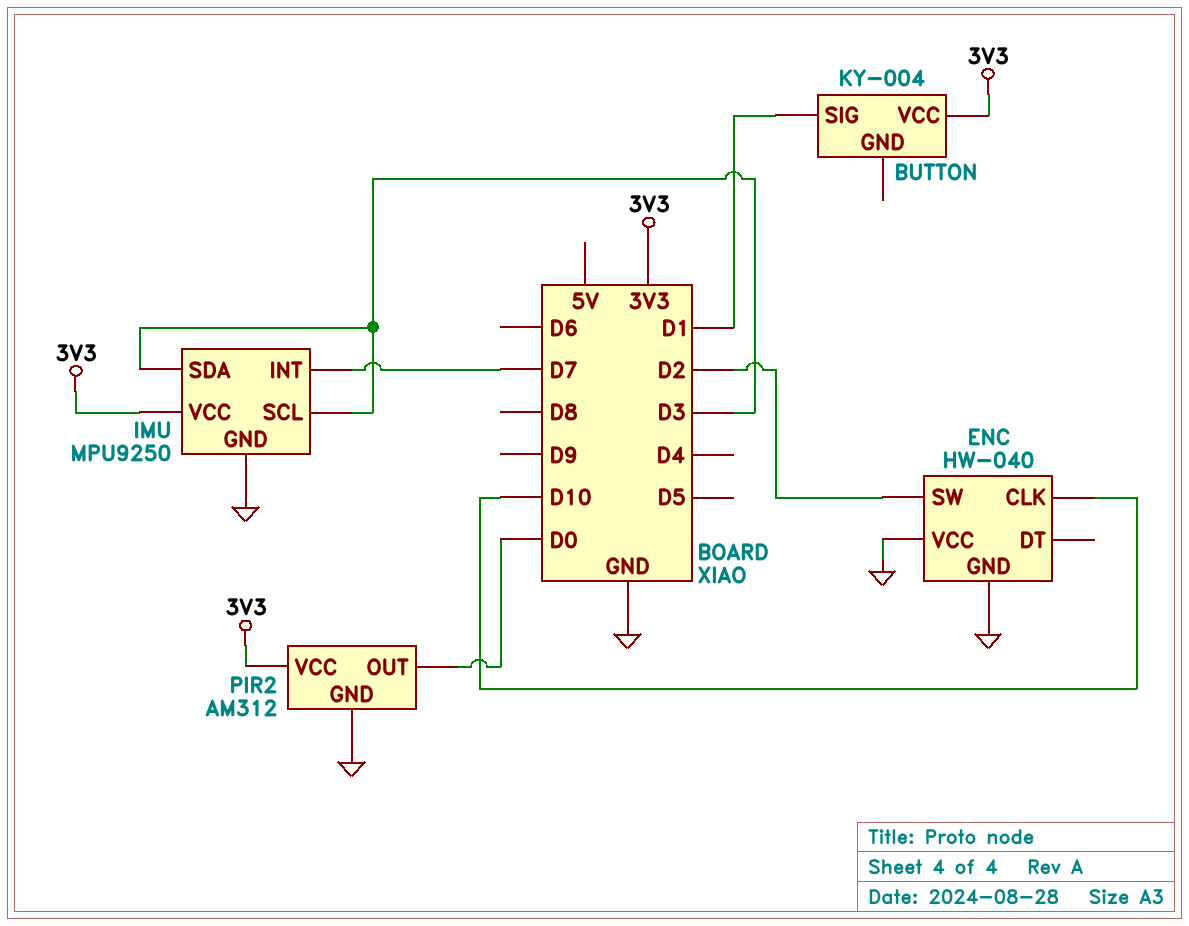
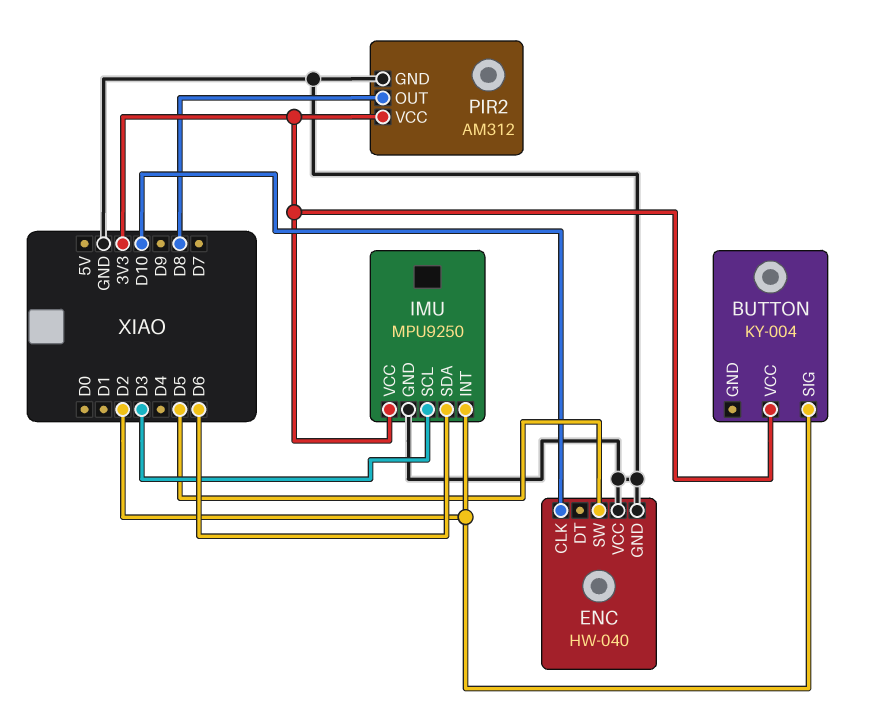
BUTTON pin SIG: D1 -> D2
ENC pin SW: D2 -> D5
IMU pin INT: D7 -> D2
IMU pin SDA: D3 -> D6
PIR2 pin OUT: D0 -> D8

